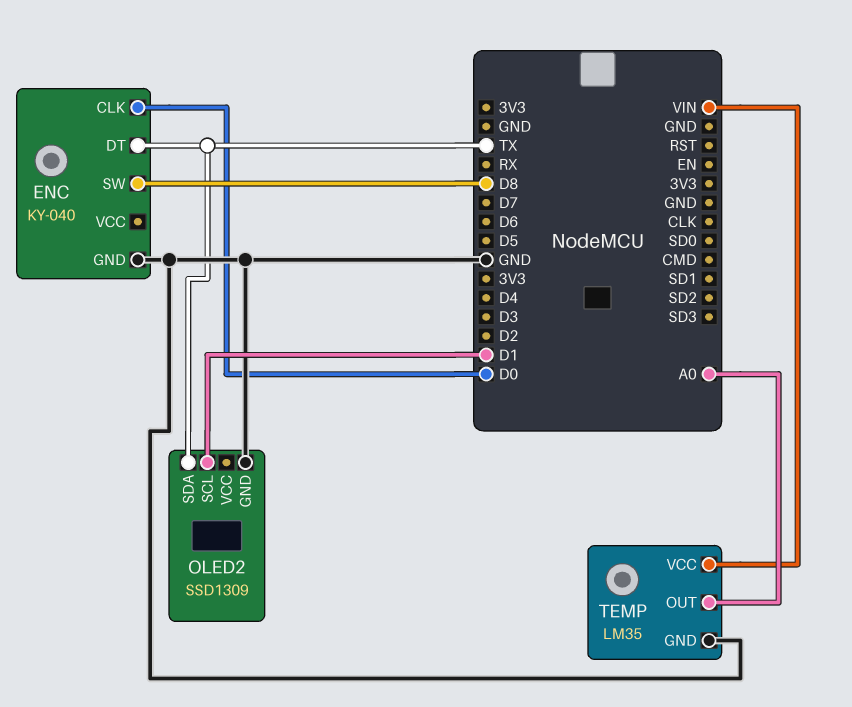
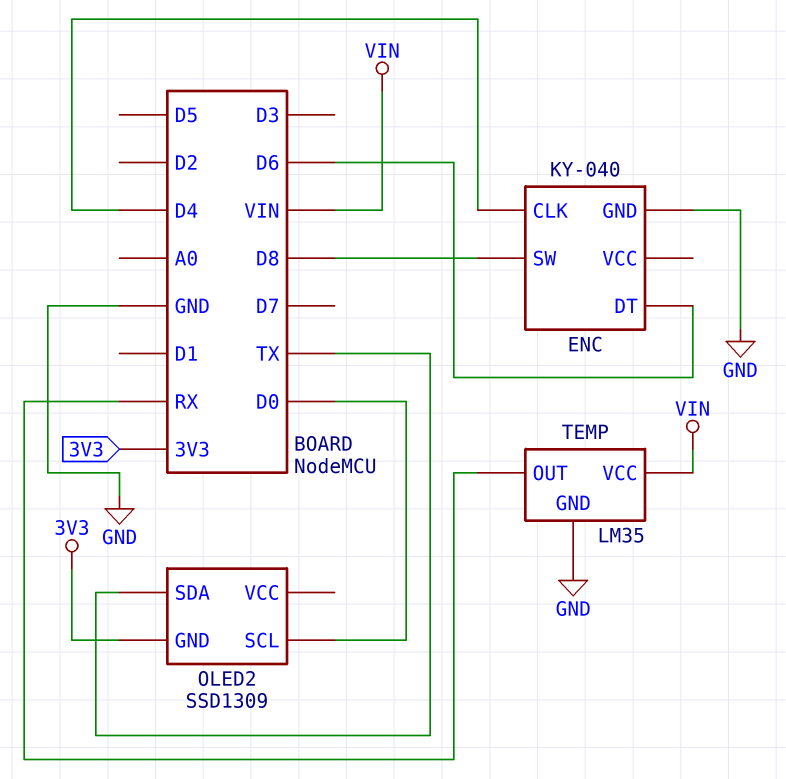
ENC pin CLK: D0 -> D4
ENC pin DT: TX -> D6
OLED2 pin GND: GND -> 3V3
OLED2 pin SCL: D1 -> D0
TEMP pin OUT: A0 -> RX

